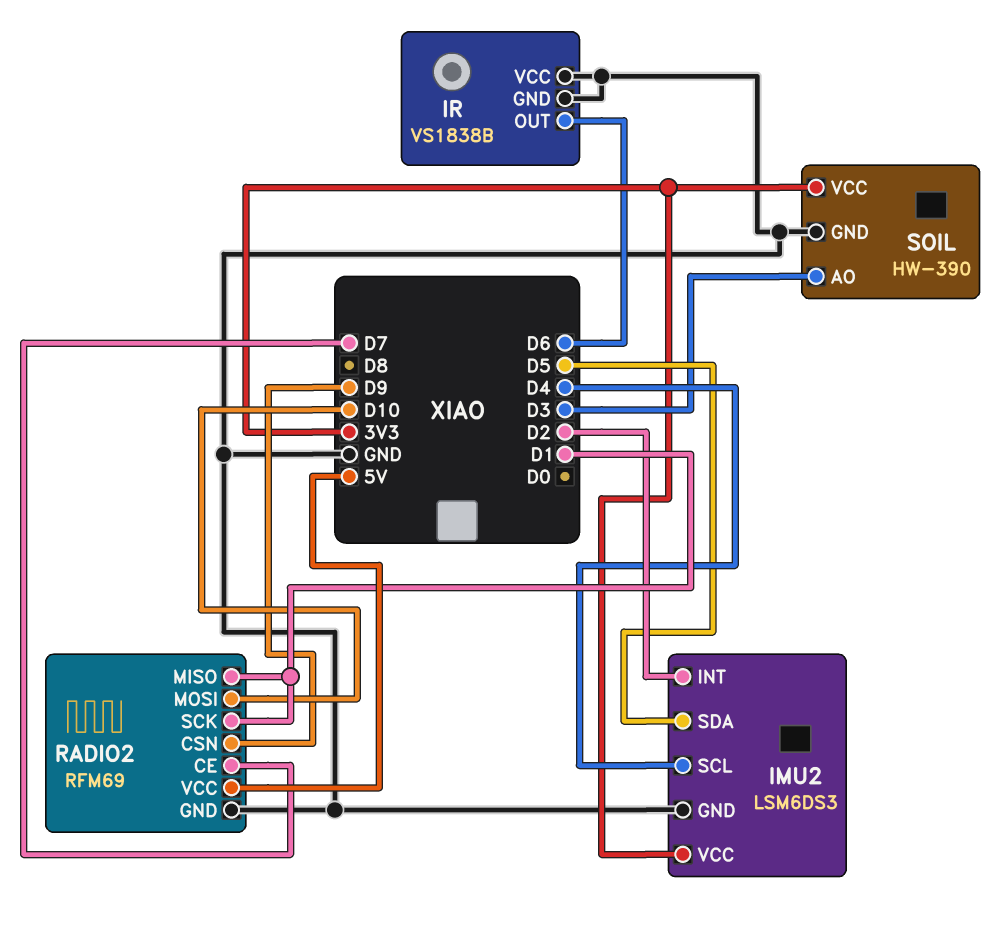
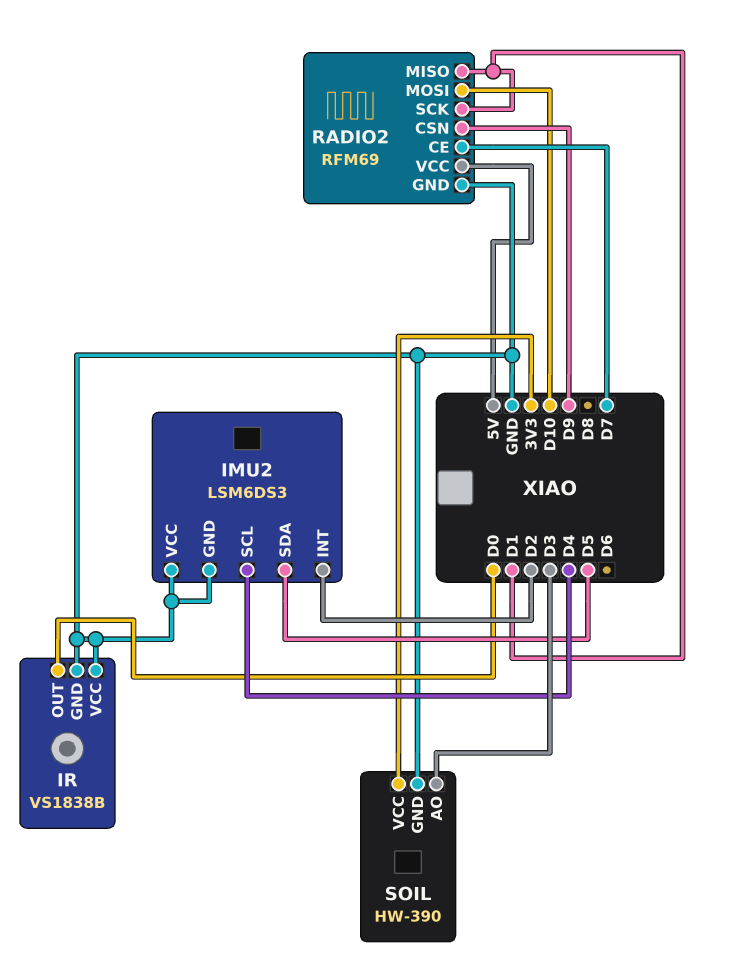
IMU2 pin VCC: 3V3 -> GND
IR pin OUT: D6 -> D0

